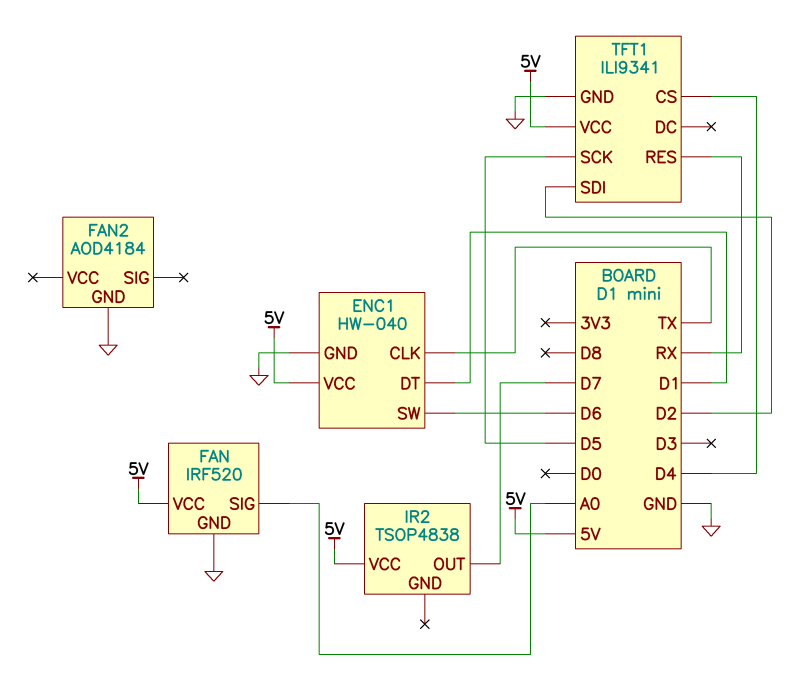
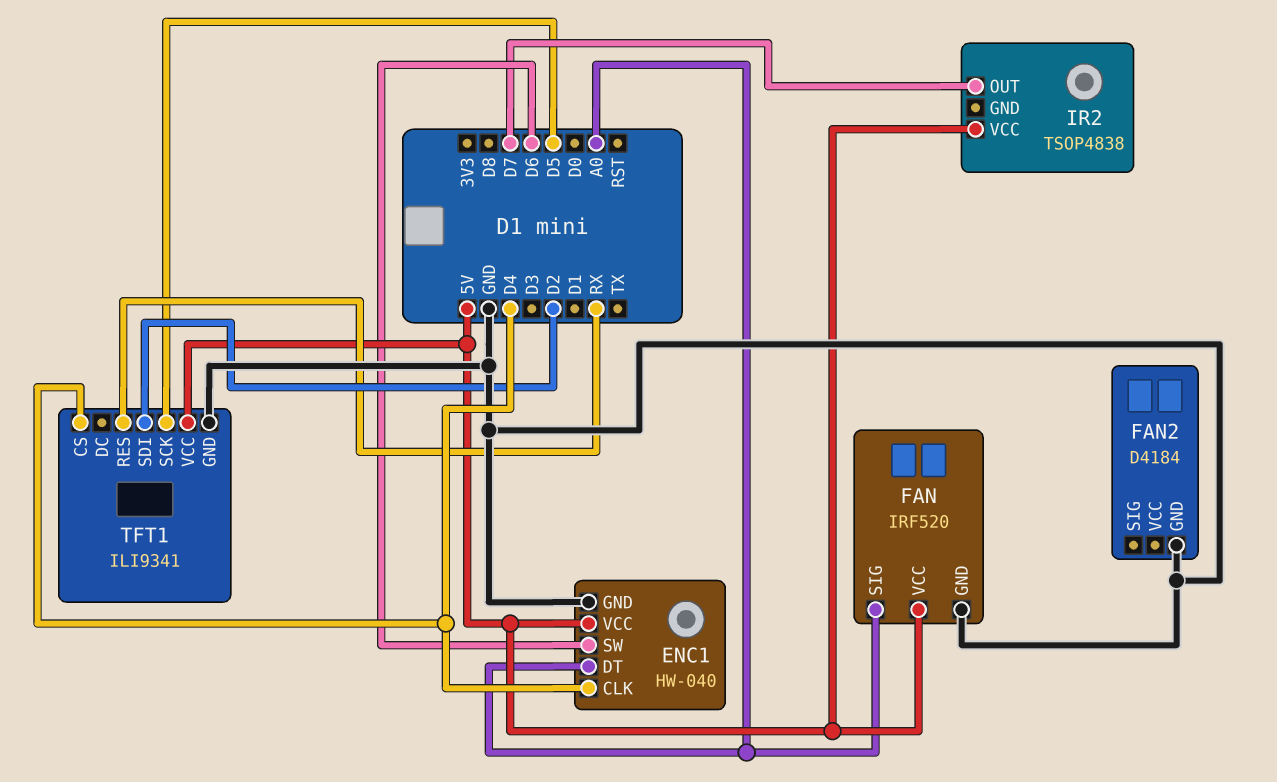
ENC1 pin CLK: TX -> D4
ENC1 pin DT: D1 -> A0
FAN2: AOD4184 -> D4184

